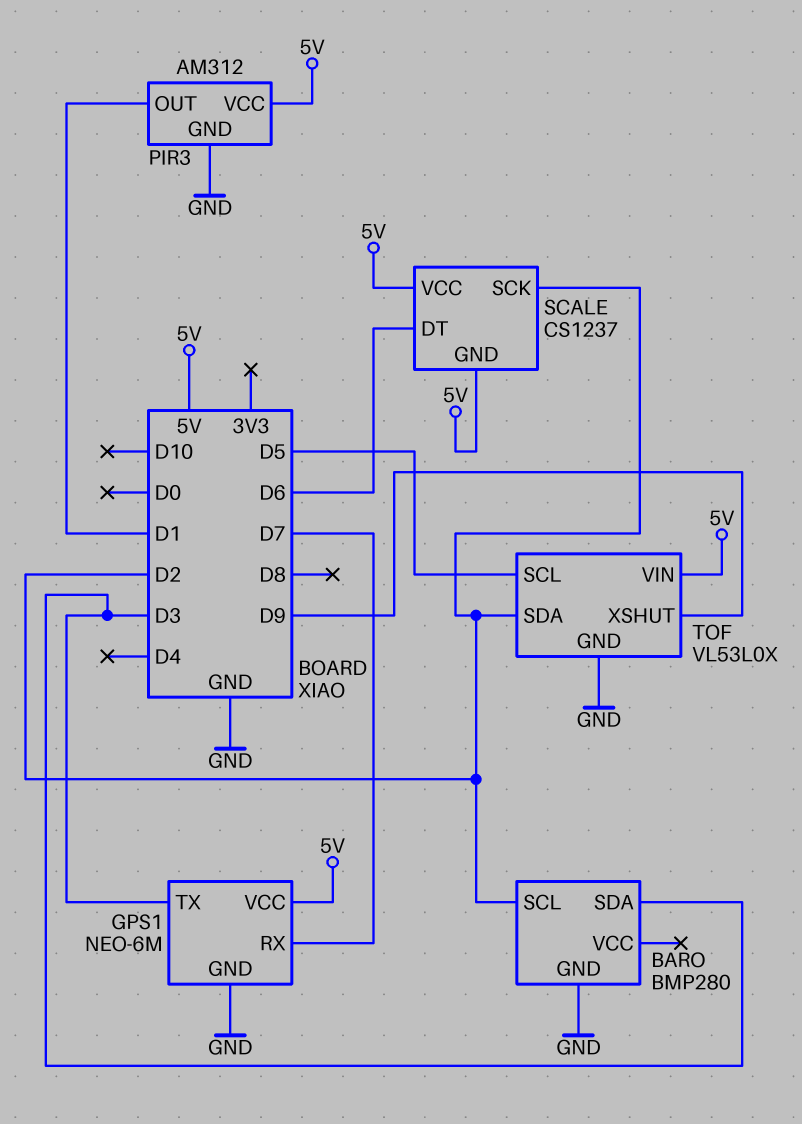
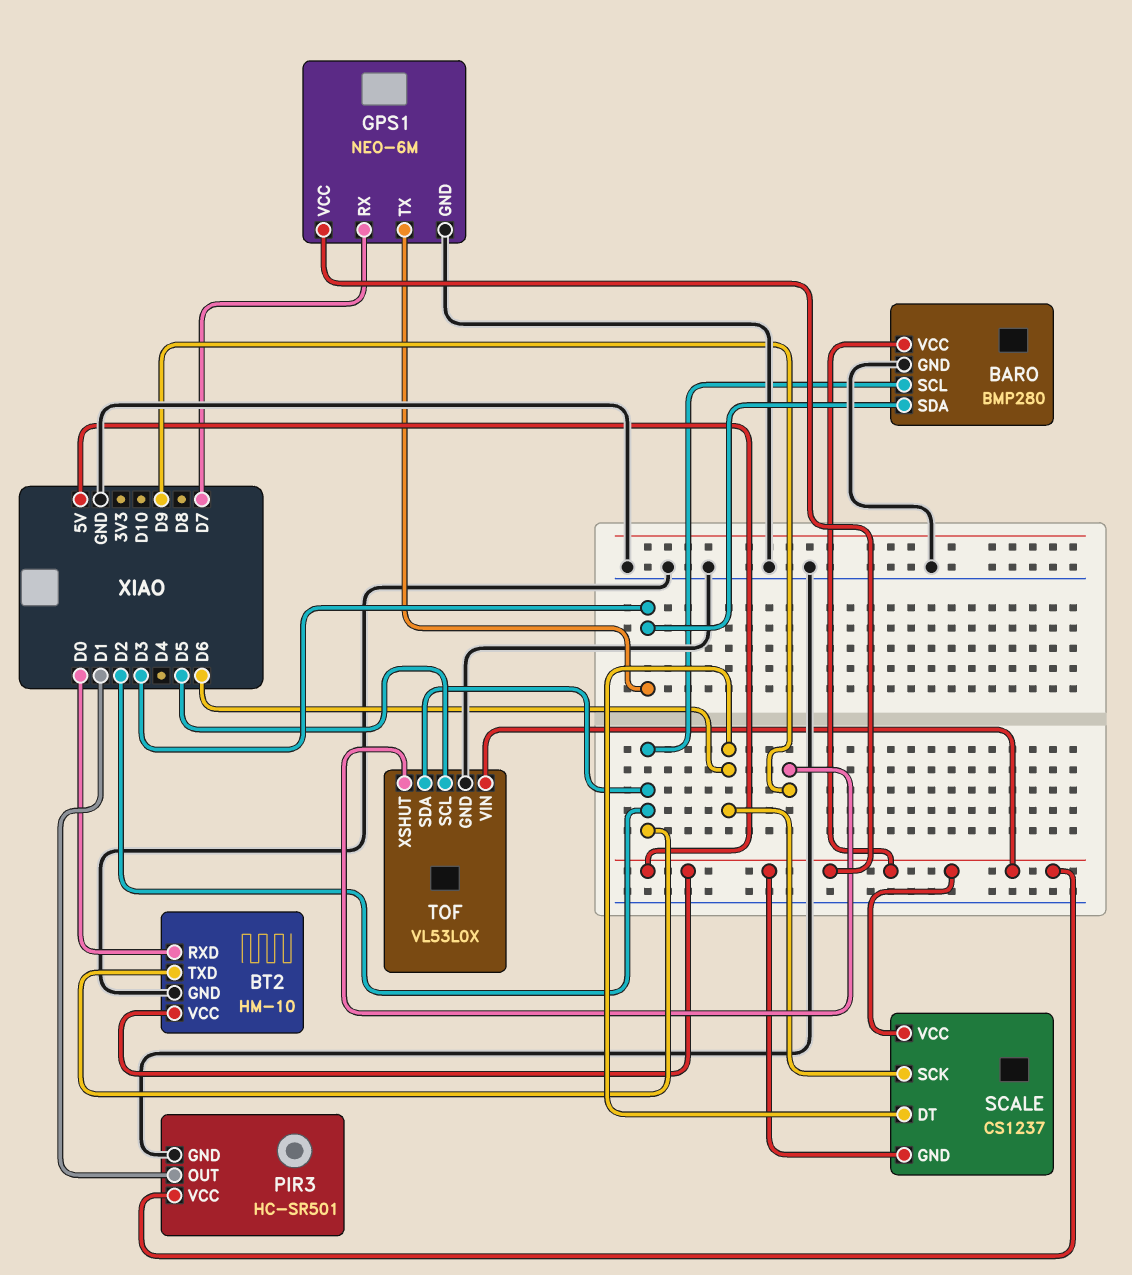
BARO pin VCC: none -> 5V
BT2: none -> HM-10
BT2 pin GND: none -> GND
BT2 pin RXD: none -> D0
BT2 pin TXD: none -> D2
BT2 pin VCC: none -> 5V
PIR3: AM312 -> HC-SR501
SCALE pin SCK: D2 -> D6

